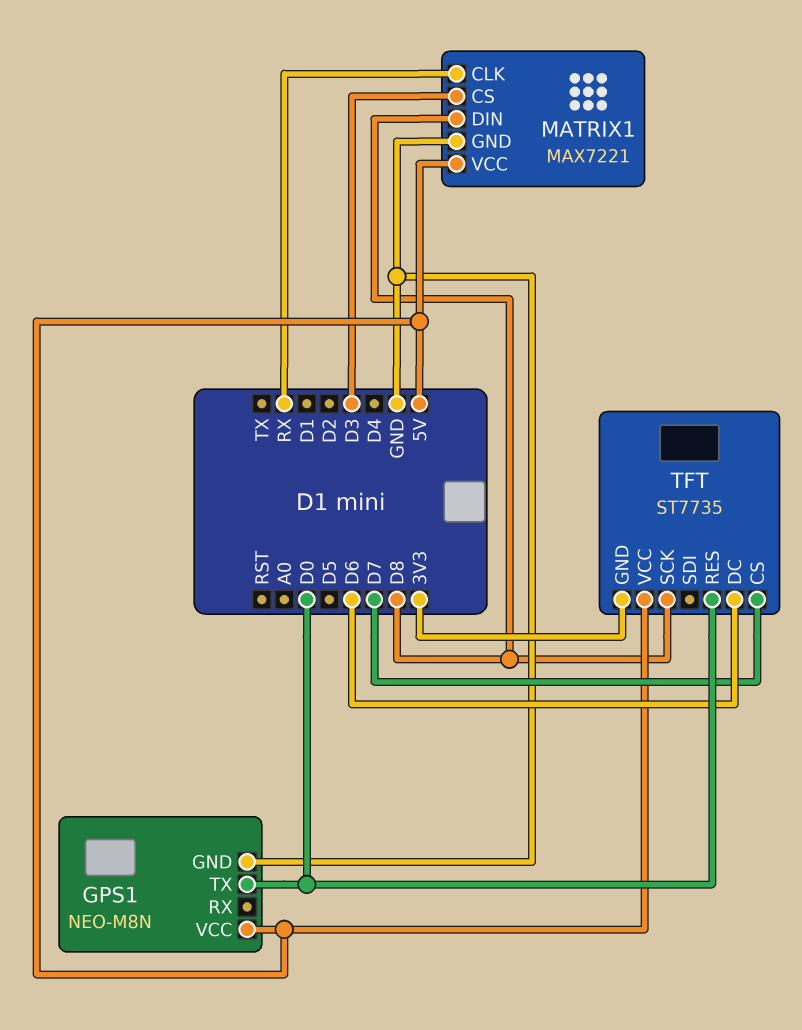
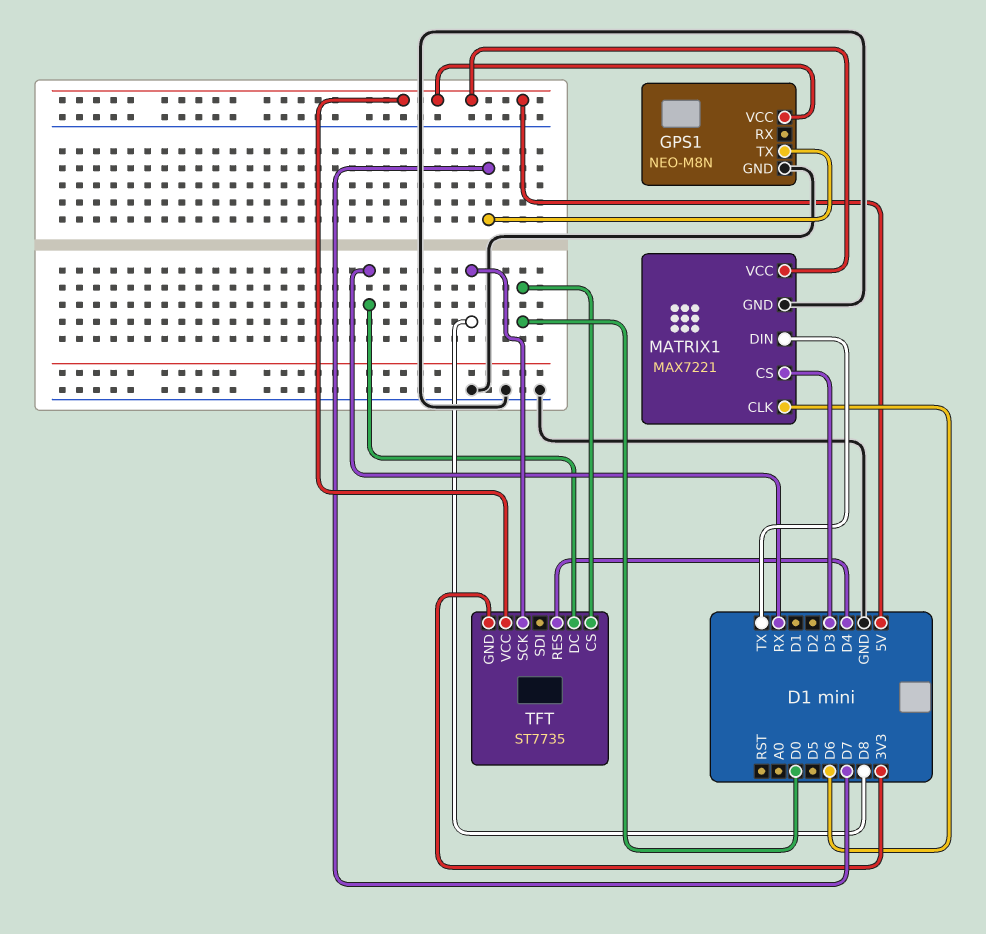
GPS1 pin TX: D0 -> D7
MATRIX1 pin CLK: RX -> D6
MATRIX1 pin DIN: D8 -> TX
TFT pin CS: D7 -> D0
TFT pin DC: D6 -> RX
TFT pin RES: D0 -> D4

